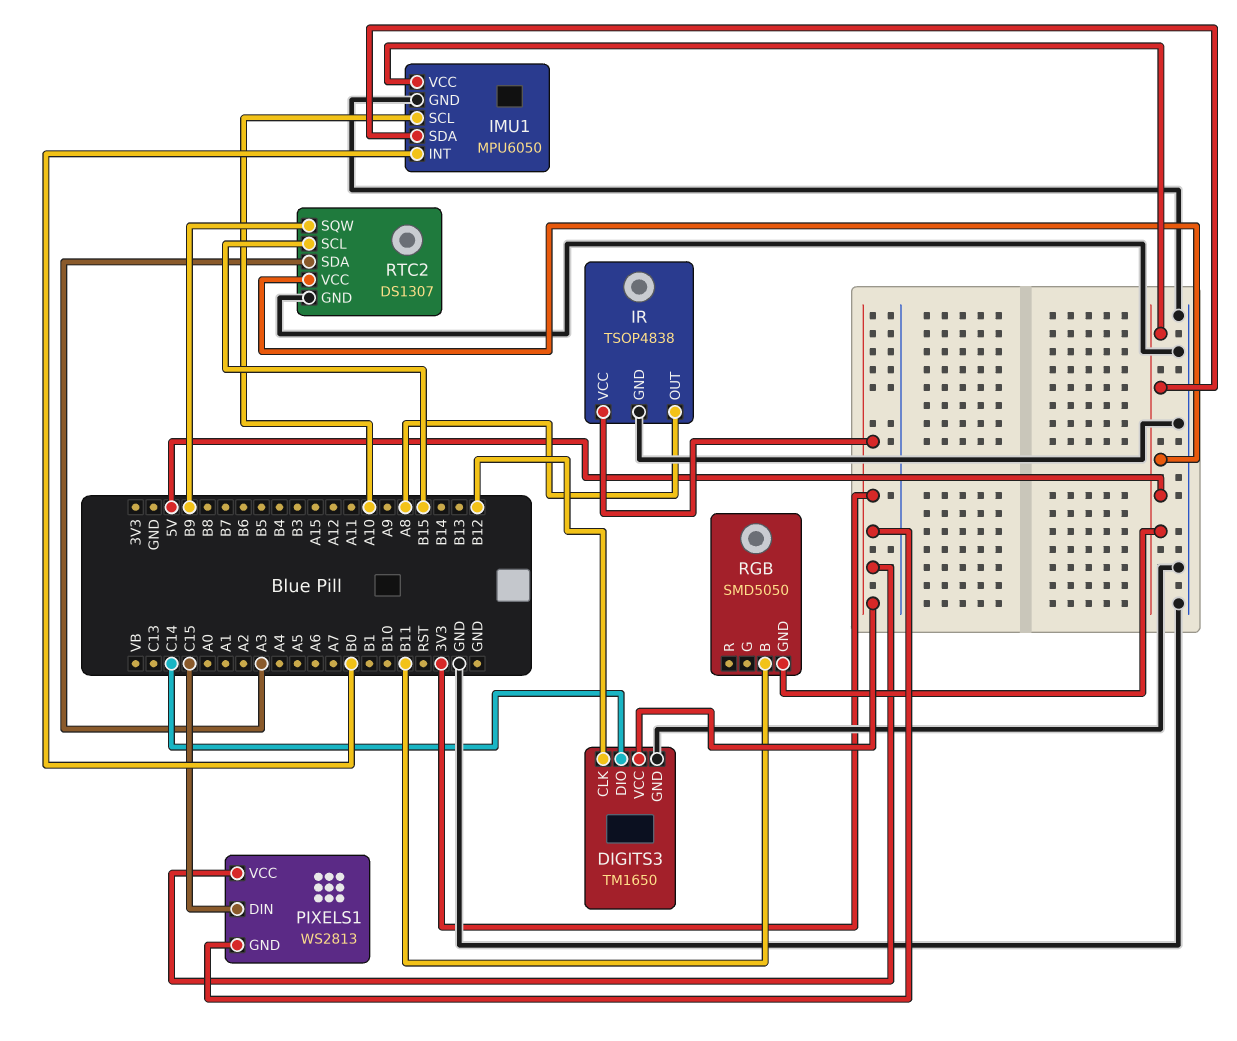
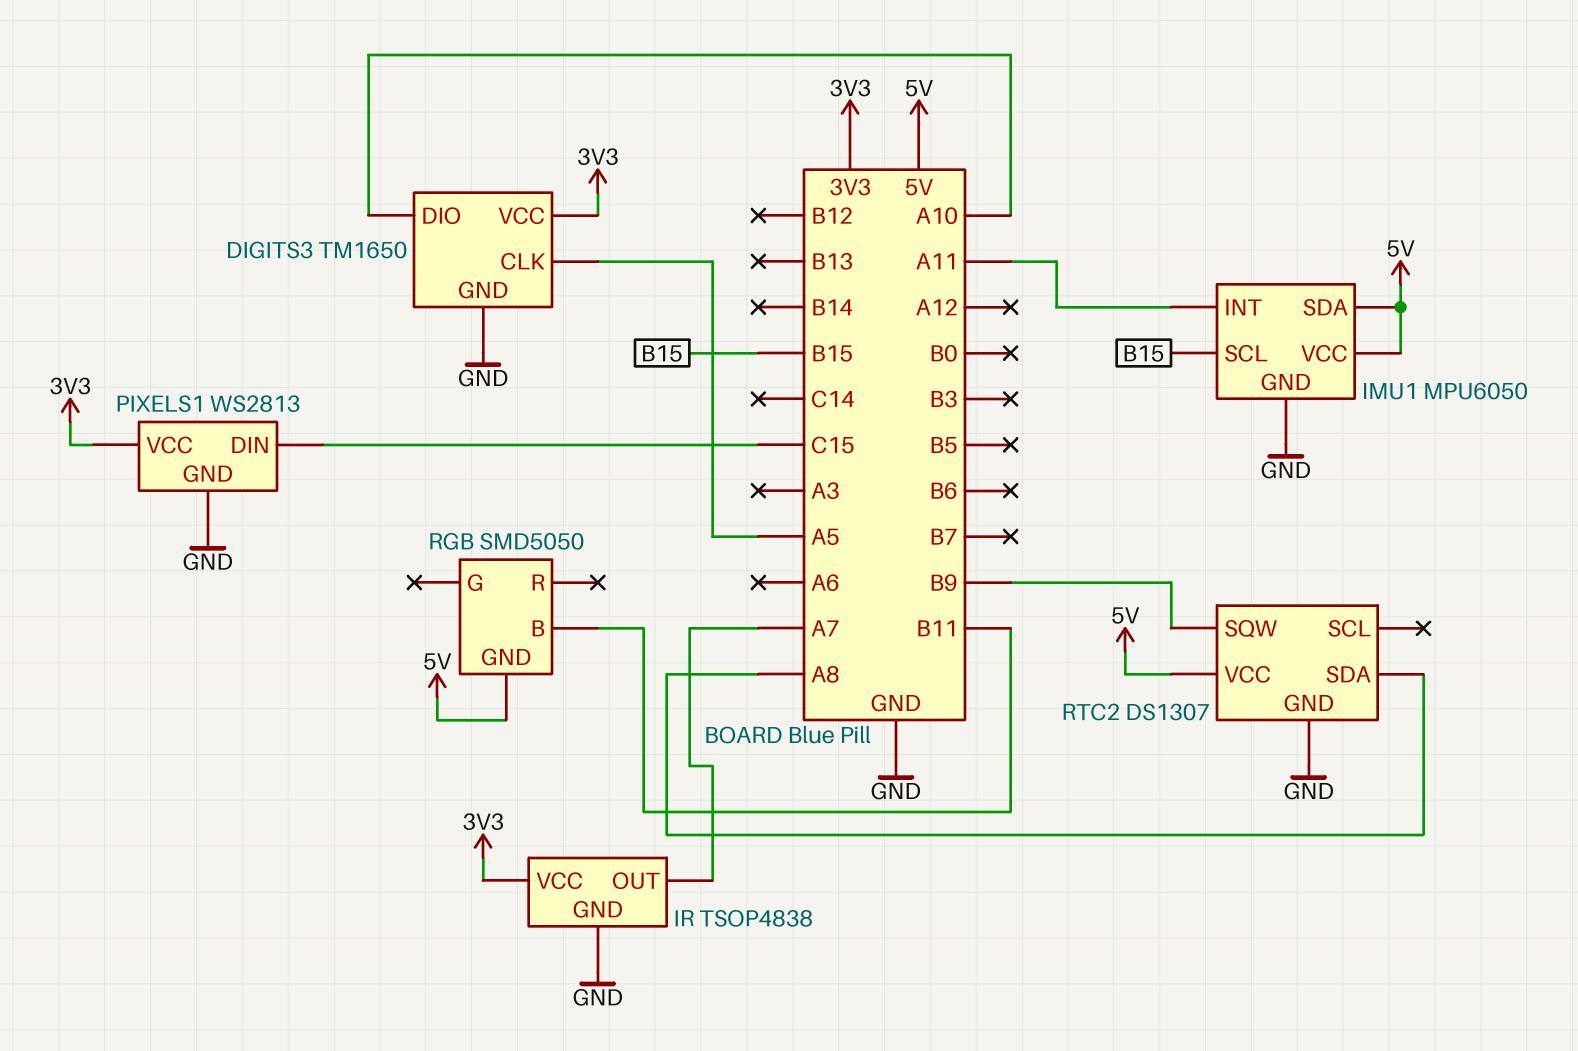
DIGITS3 pin CLK: B12 -> A5
DIGITS3 pin DIO: C14 -> A10
IMU1 pin INT: B0 -> A11
IMU1 pin SCL: A10 -> B15
IR pin OUT: A8 -> A7
PIXELS1 pin GND: 3V3 -> GND
RTC2 pin SCL: B15 -> none
RTC2 pin SDA: A3 -> A8

